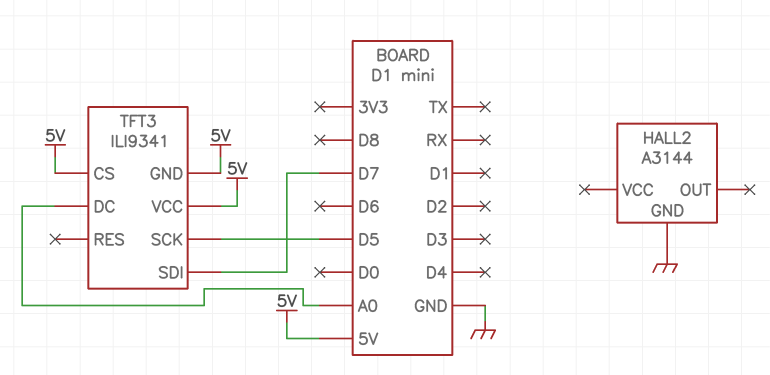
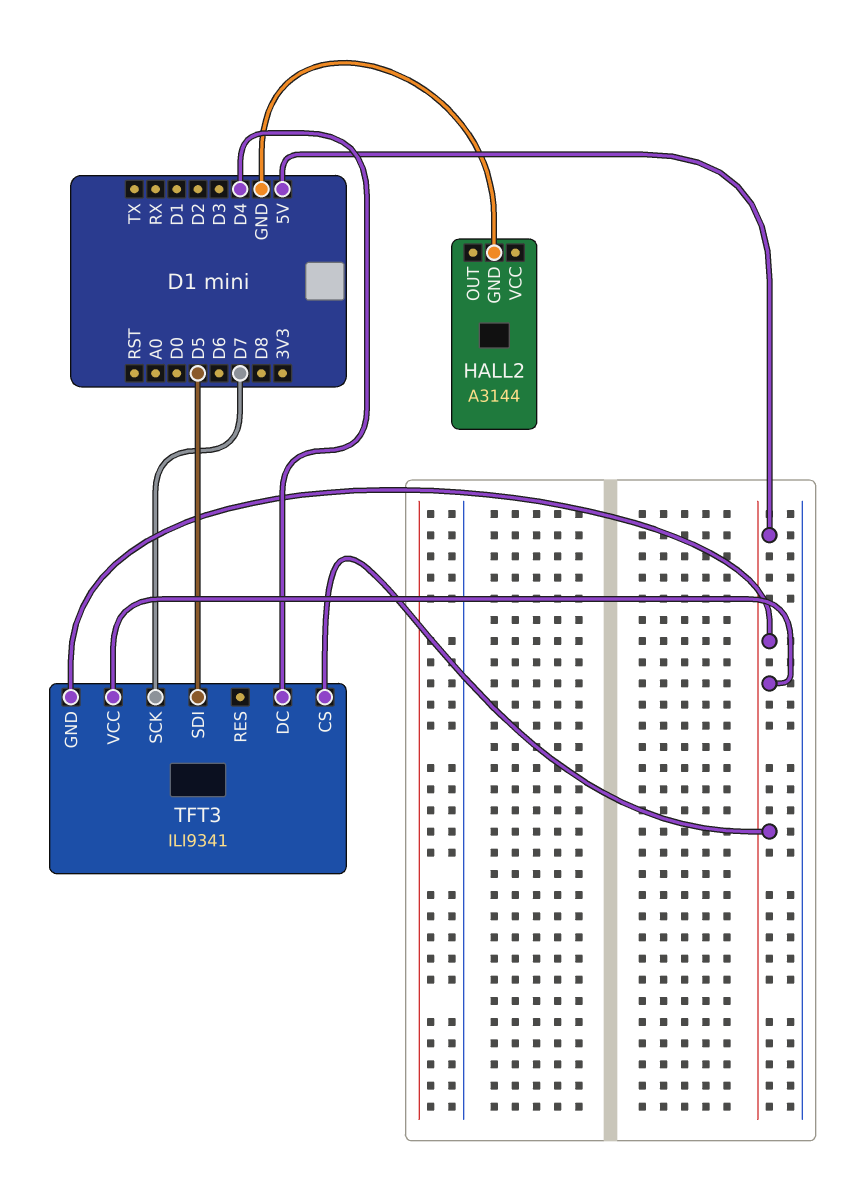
TFT3 pin DC: A0 -> D4
TFT3 pin SCK: D5 -> D7
TFT3 pin SDI: D7 -> D5

